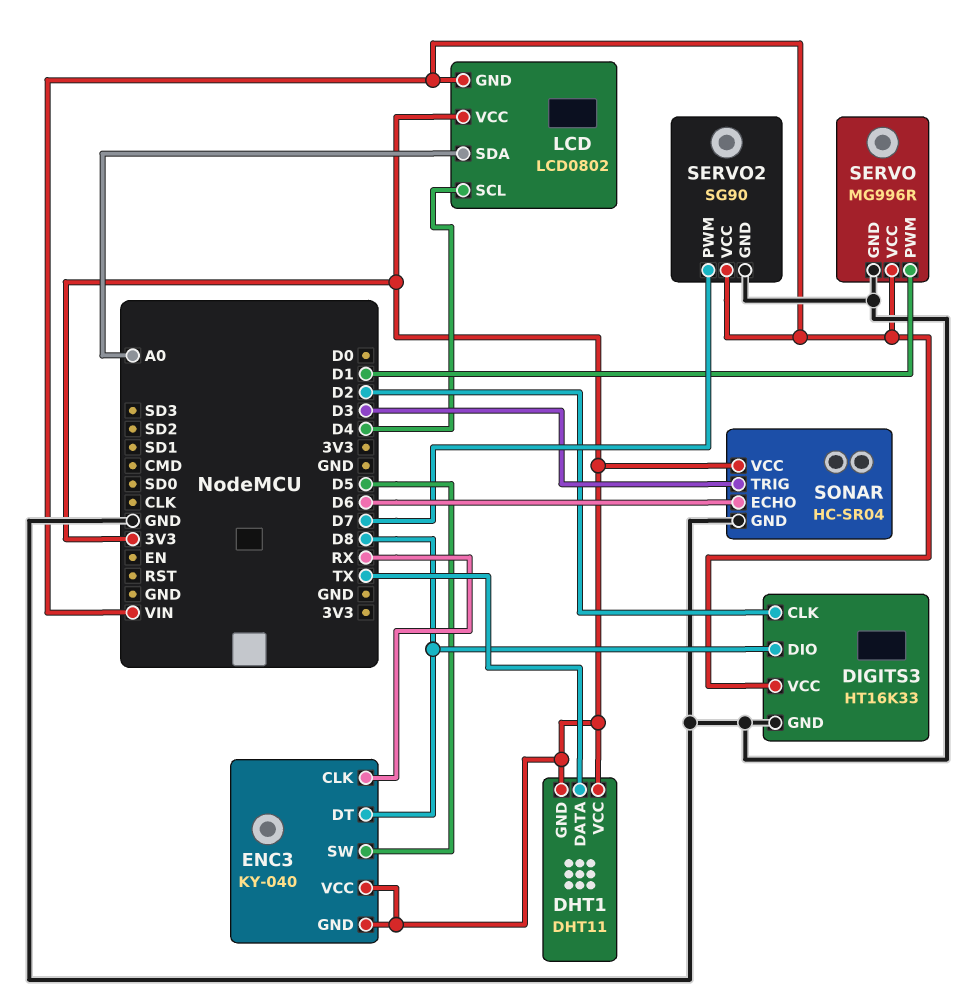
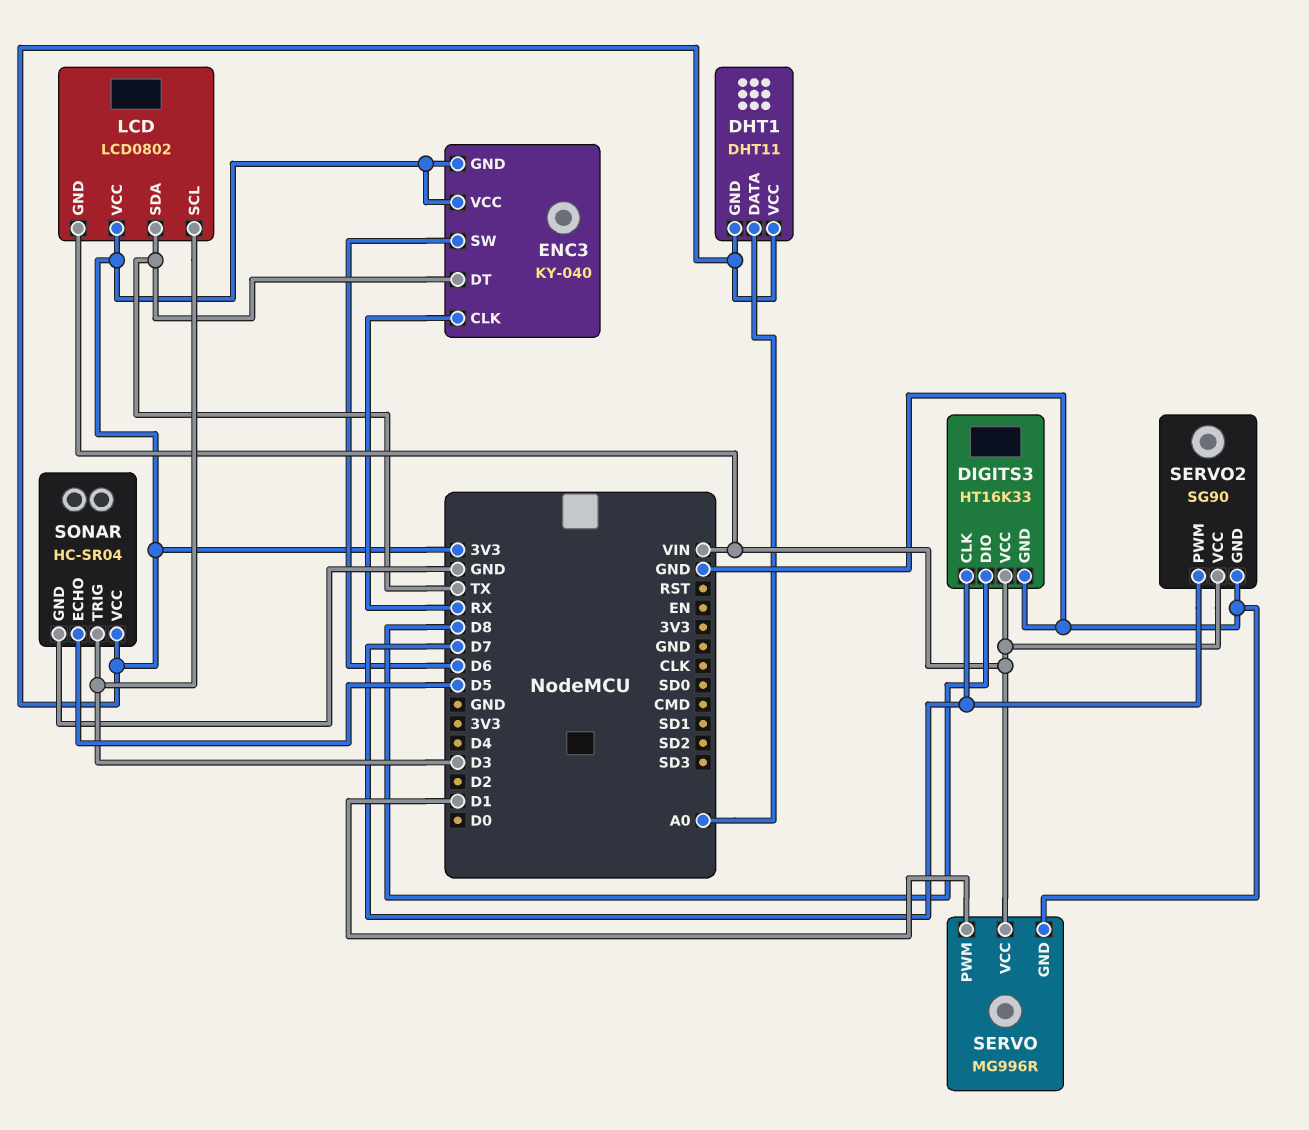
DHT1 pin DATA: TX -> A0
DIGITS3 pin CLK: D2 -> D7
ENC3 pin DT: D8 -> TX
ENC3 pin SW: D5 -> D6
LCD pin SCL: D4 -> D3
LCD pin SDA: A0 -> TX
SONAR pin ECHO: D6 -> D5

